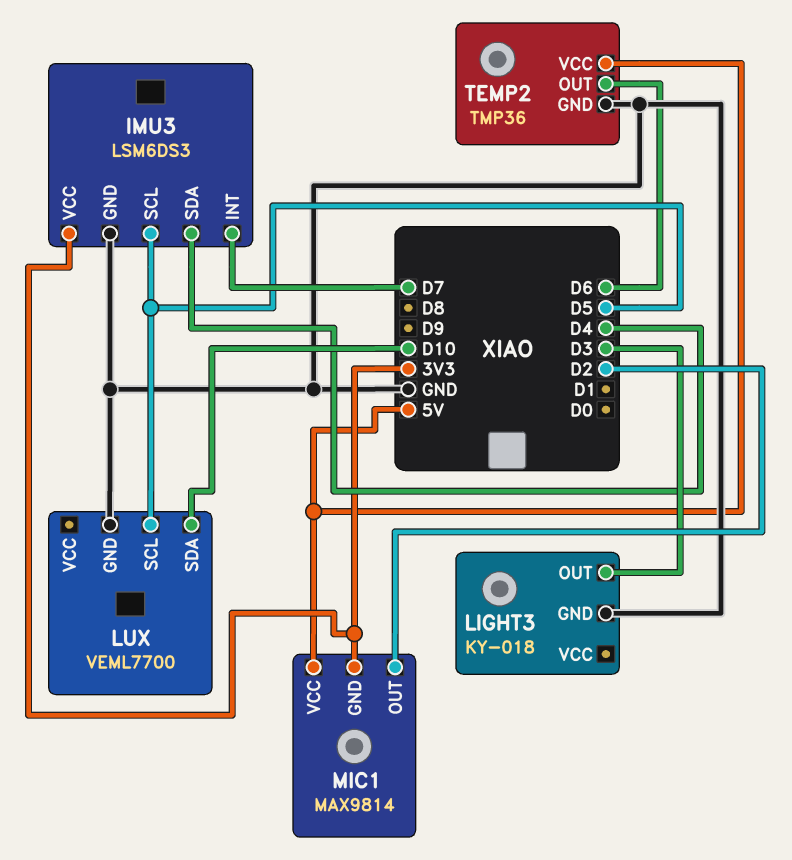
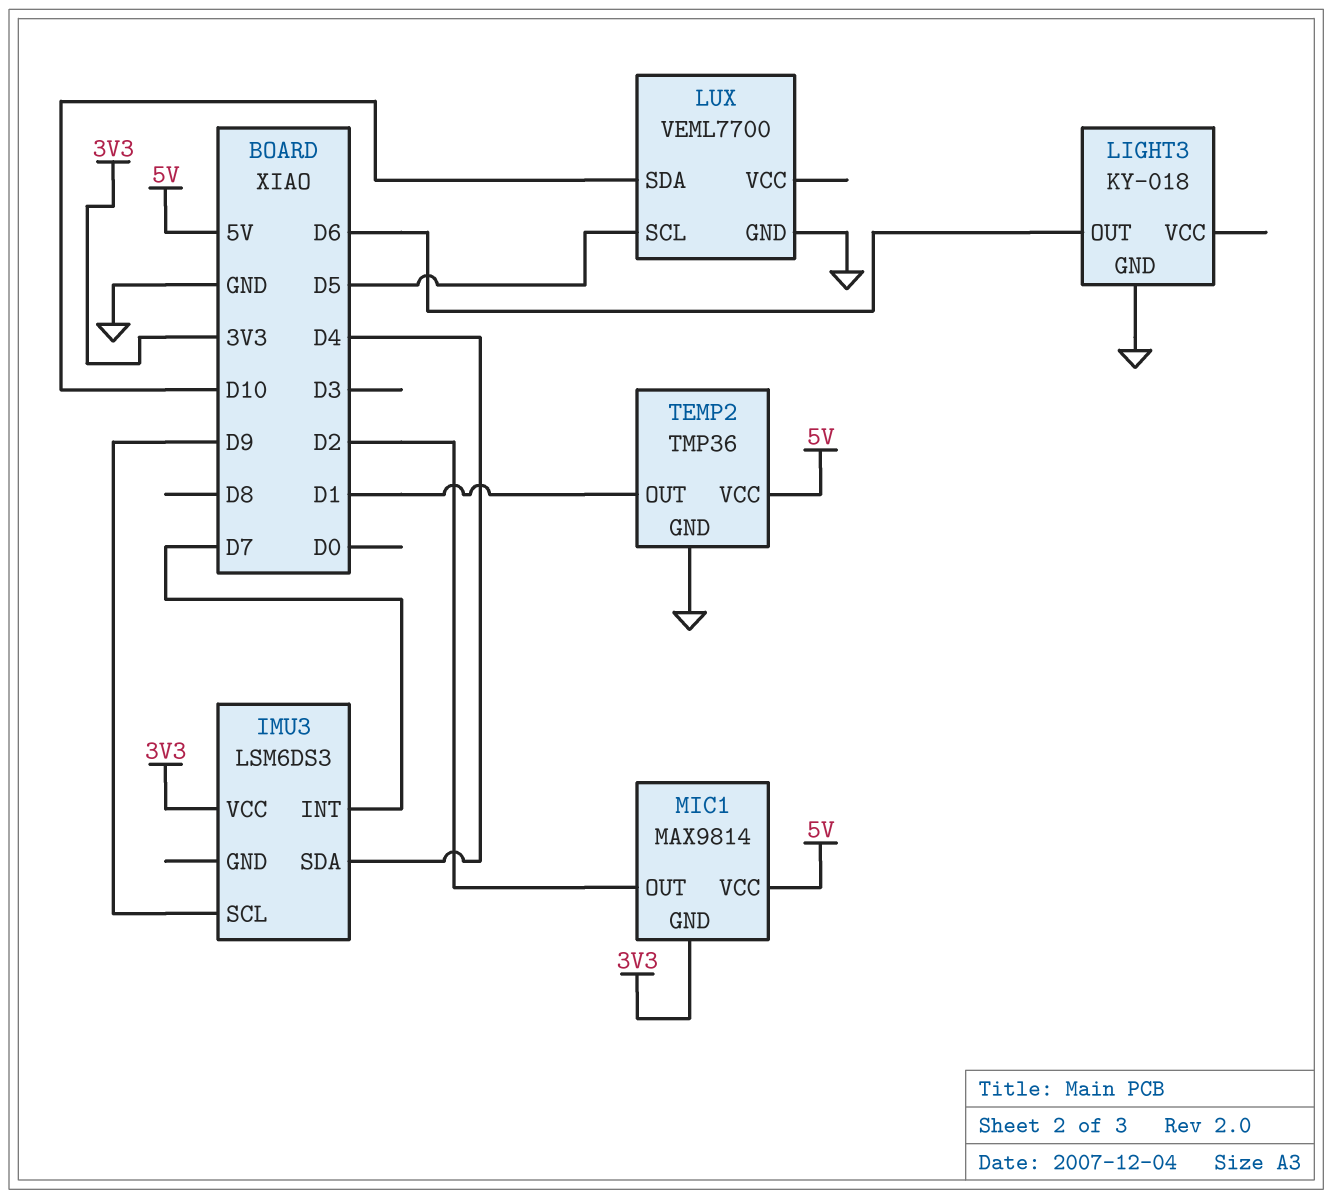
IMU3 pin GND: GND -> none
IMU3 pin SCL: D5 -> D9
LIGHT3 pin OUT: D3 -> D6
TEMP2 pin OUT: D6 -> D1

